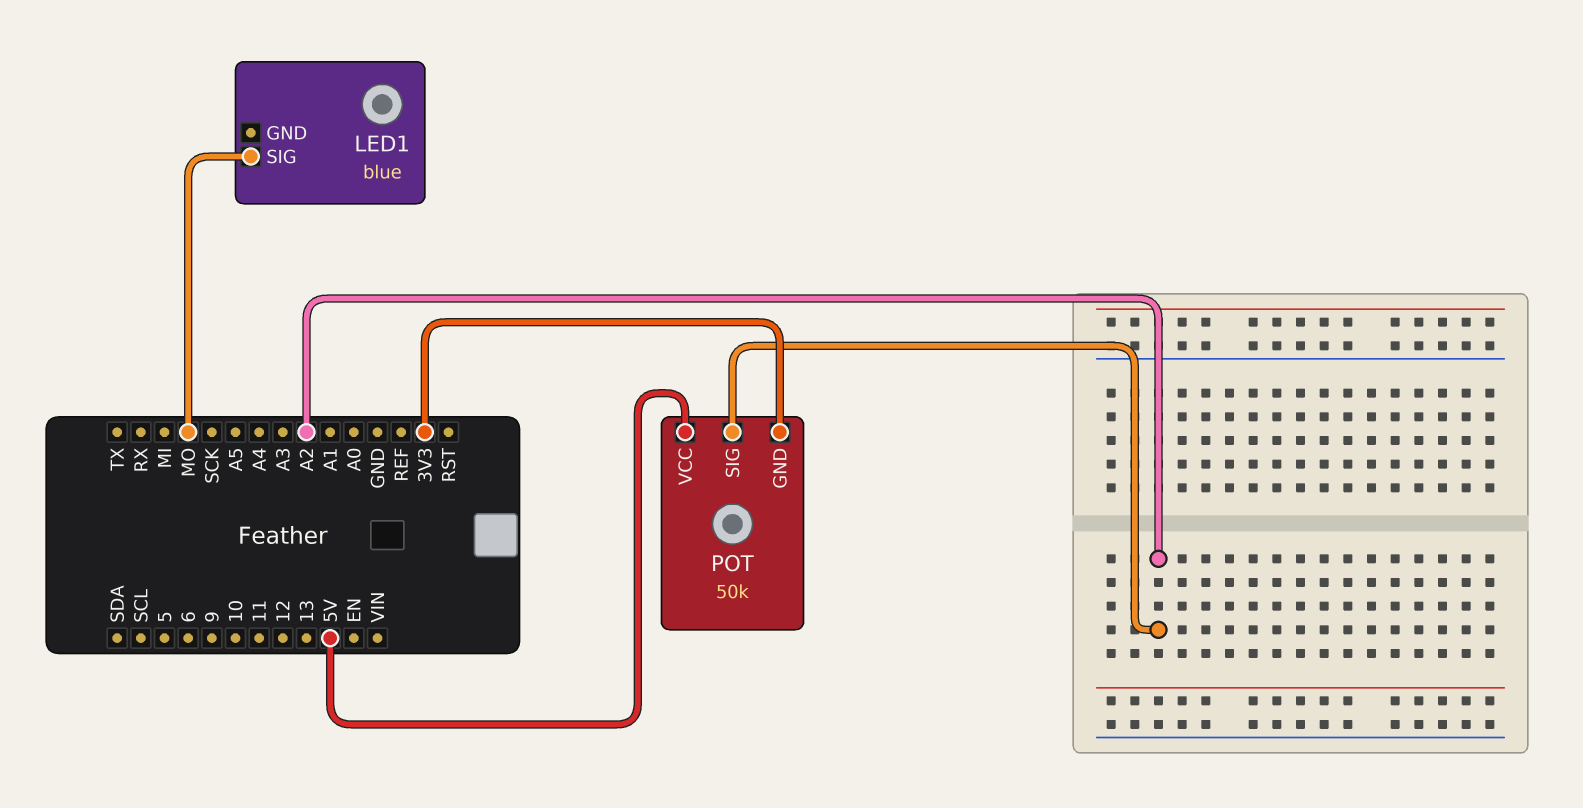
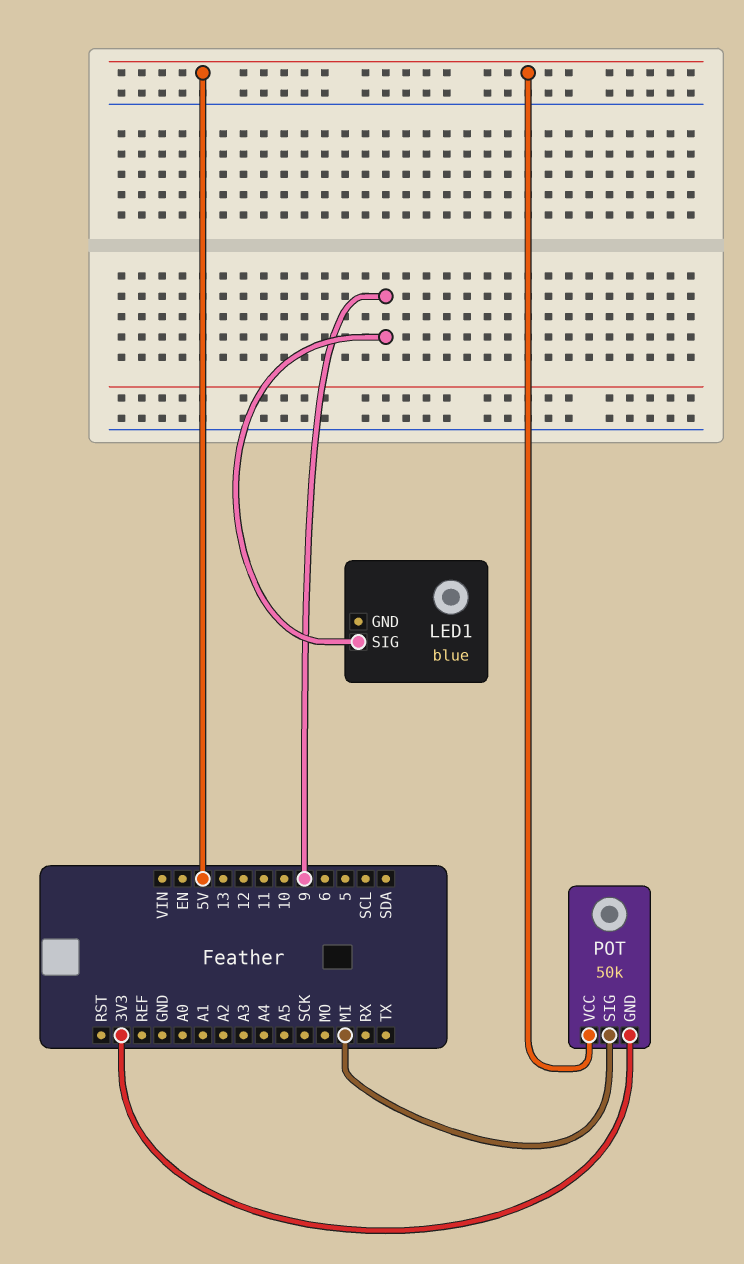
LED1 pin SIG: MO -> 9
POT pin SIG: A2 -> MI

